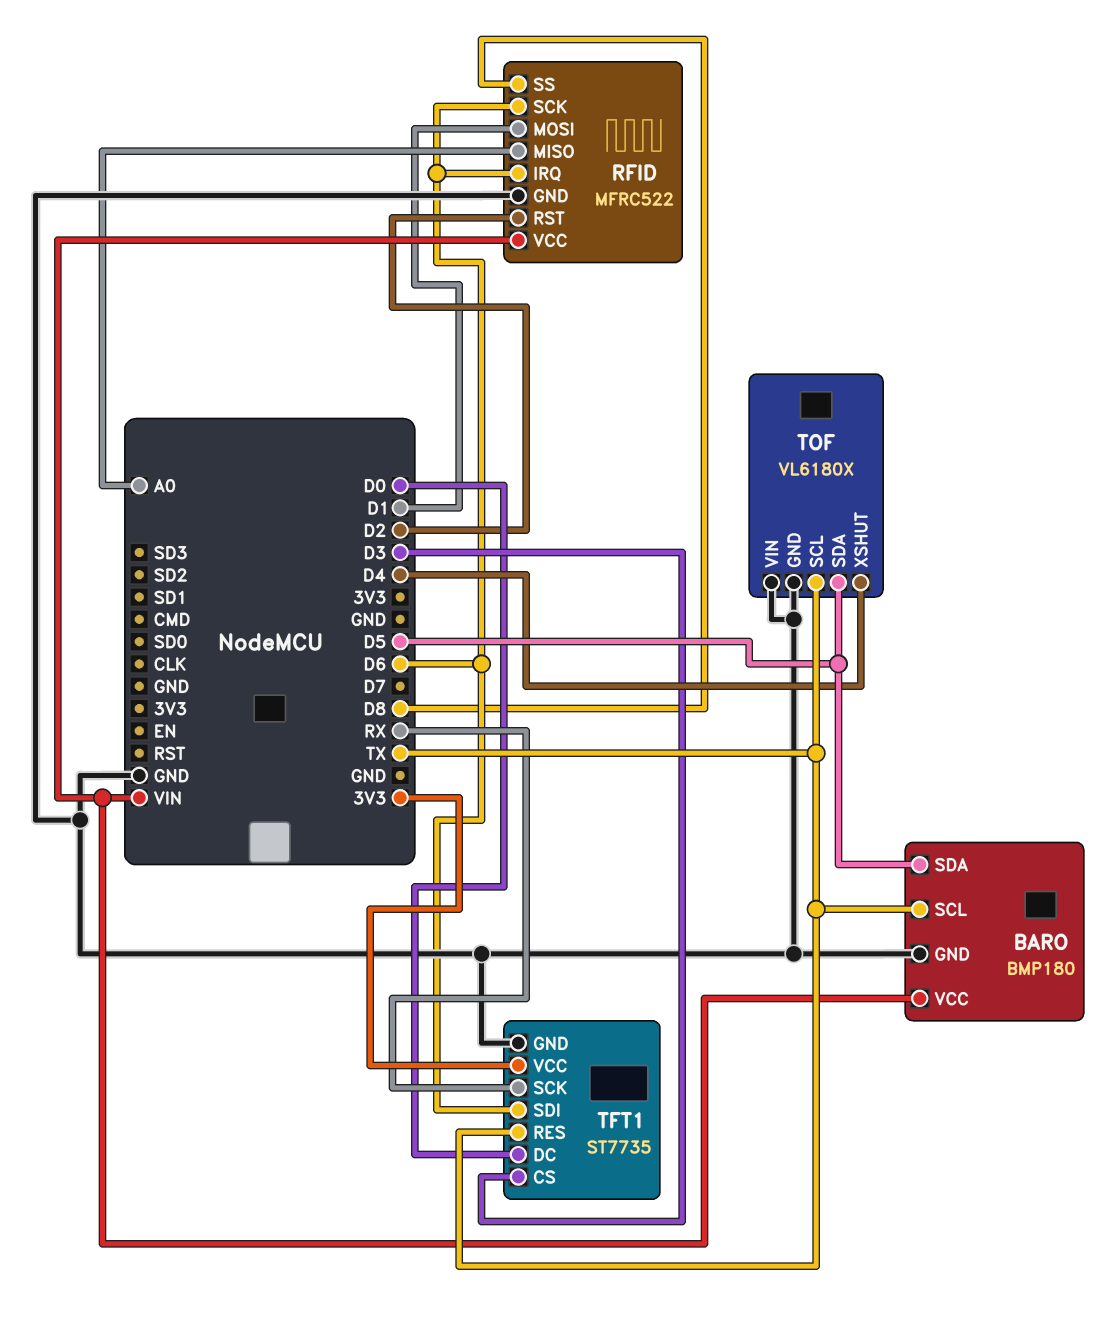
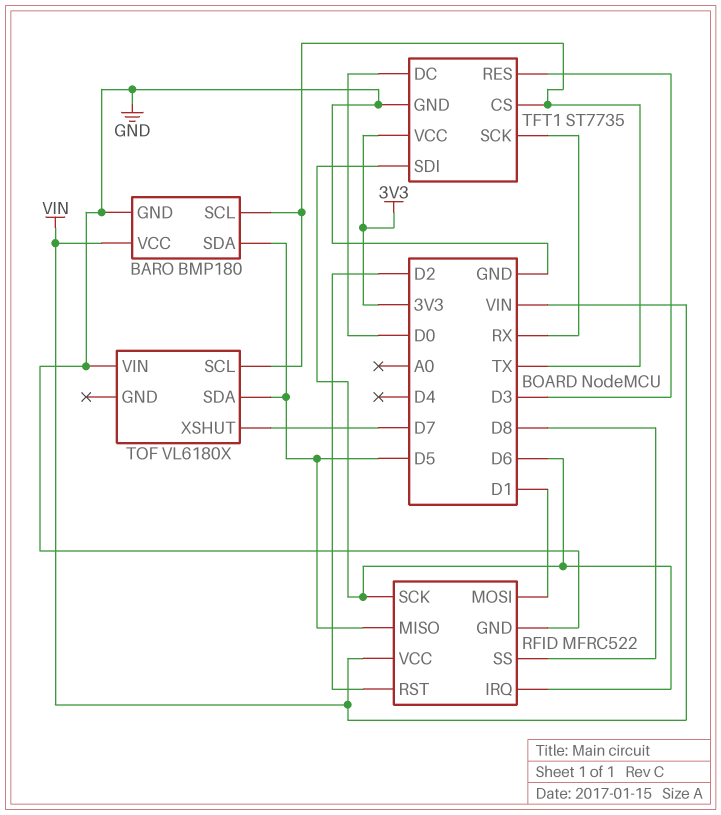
RFID pin MISO: A0 -> D5
TFT1 pin CS: D3 -> TX
TFT1 pin RES: TX -> D3
TOF pin GND: GND -> none
TOF pin XSHUT: D4 -> D7

